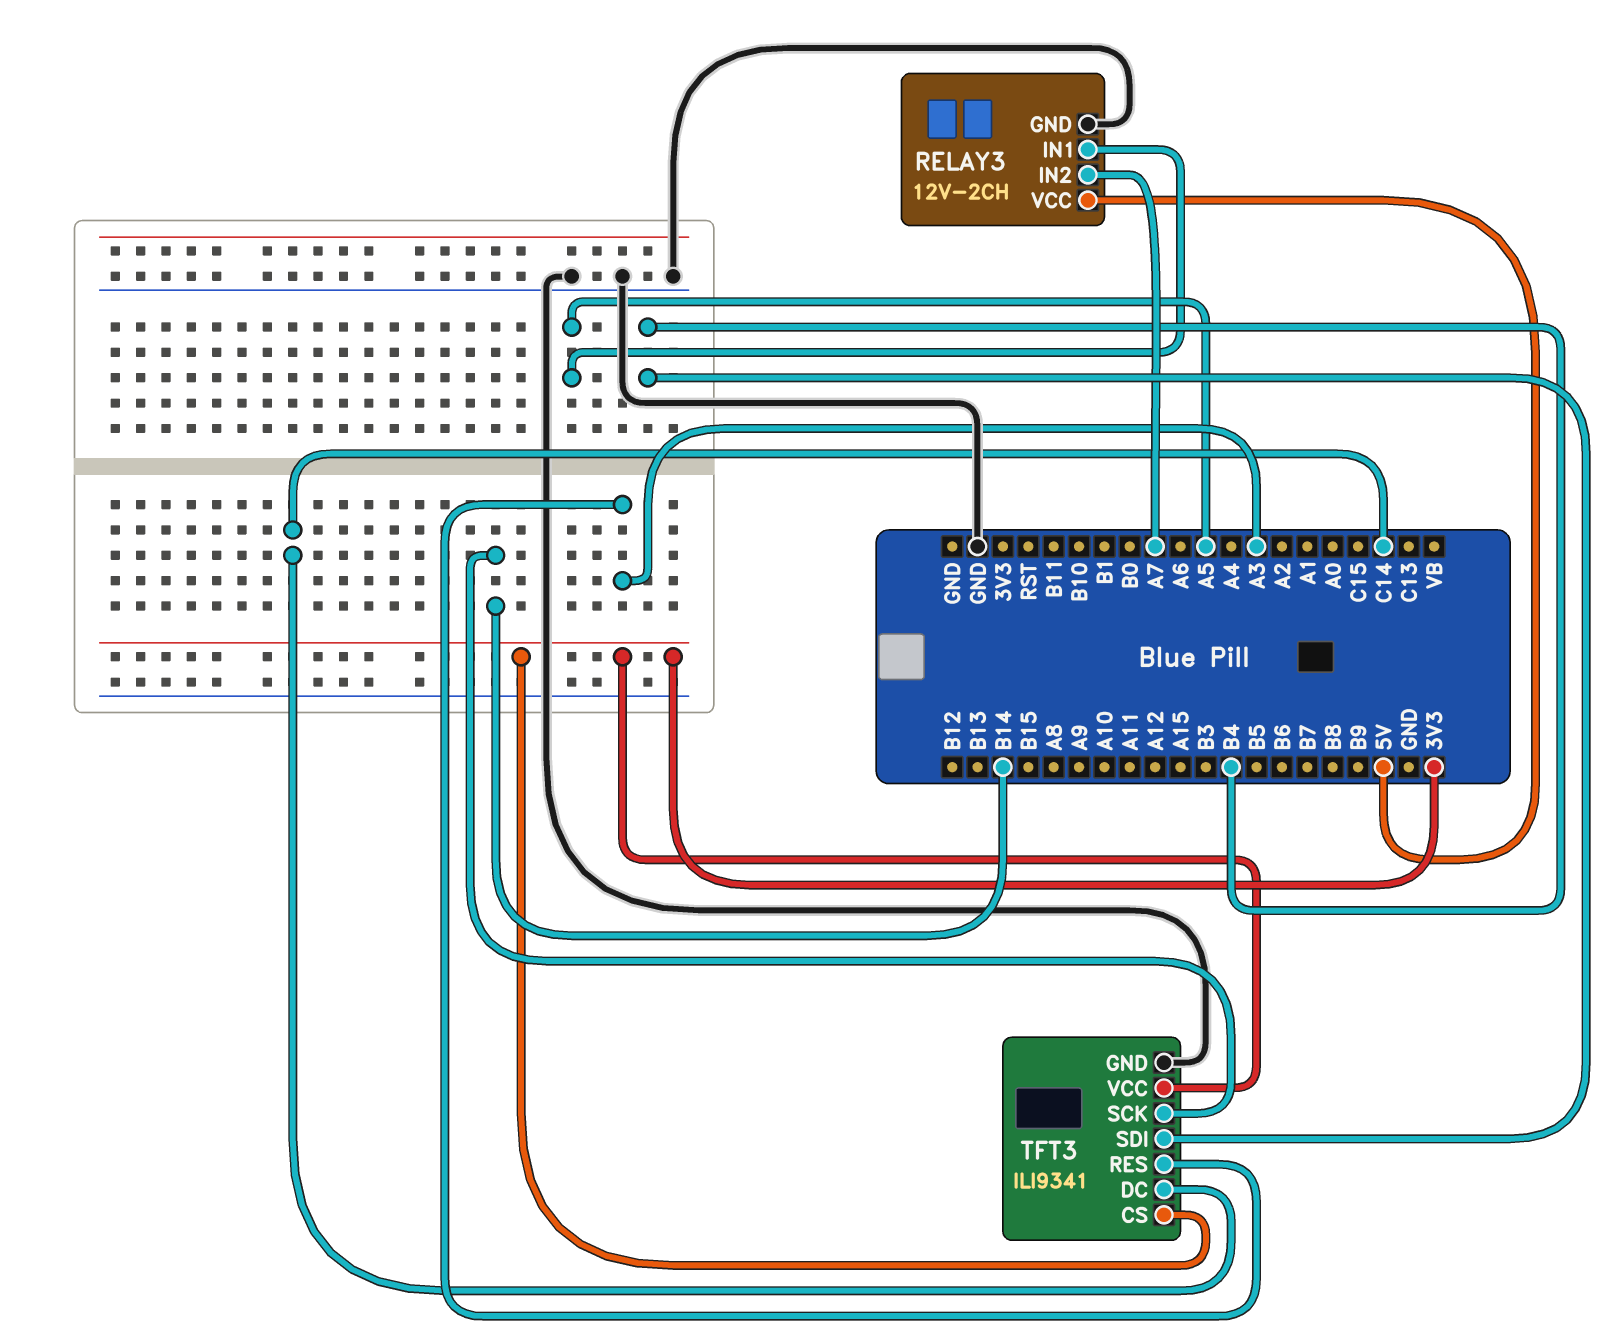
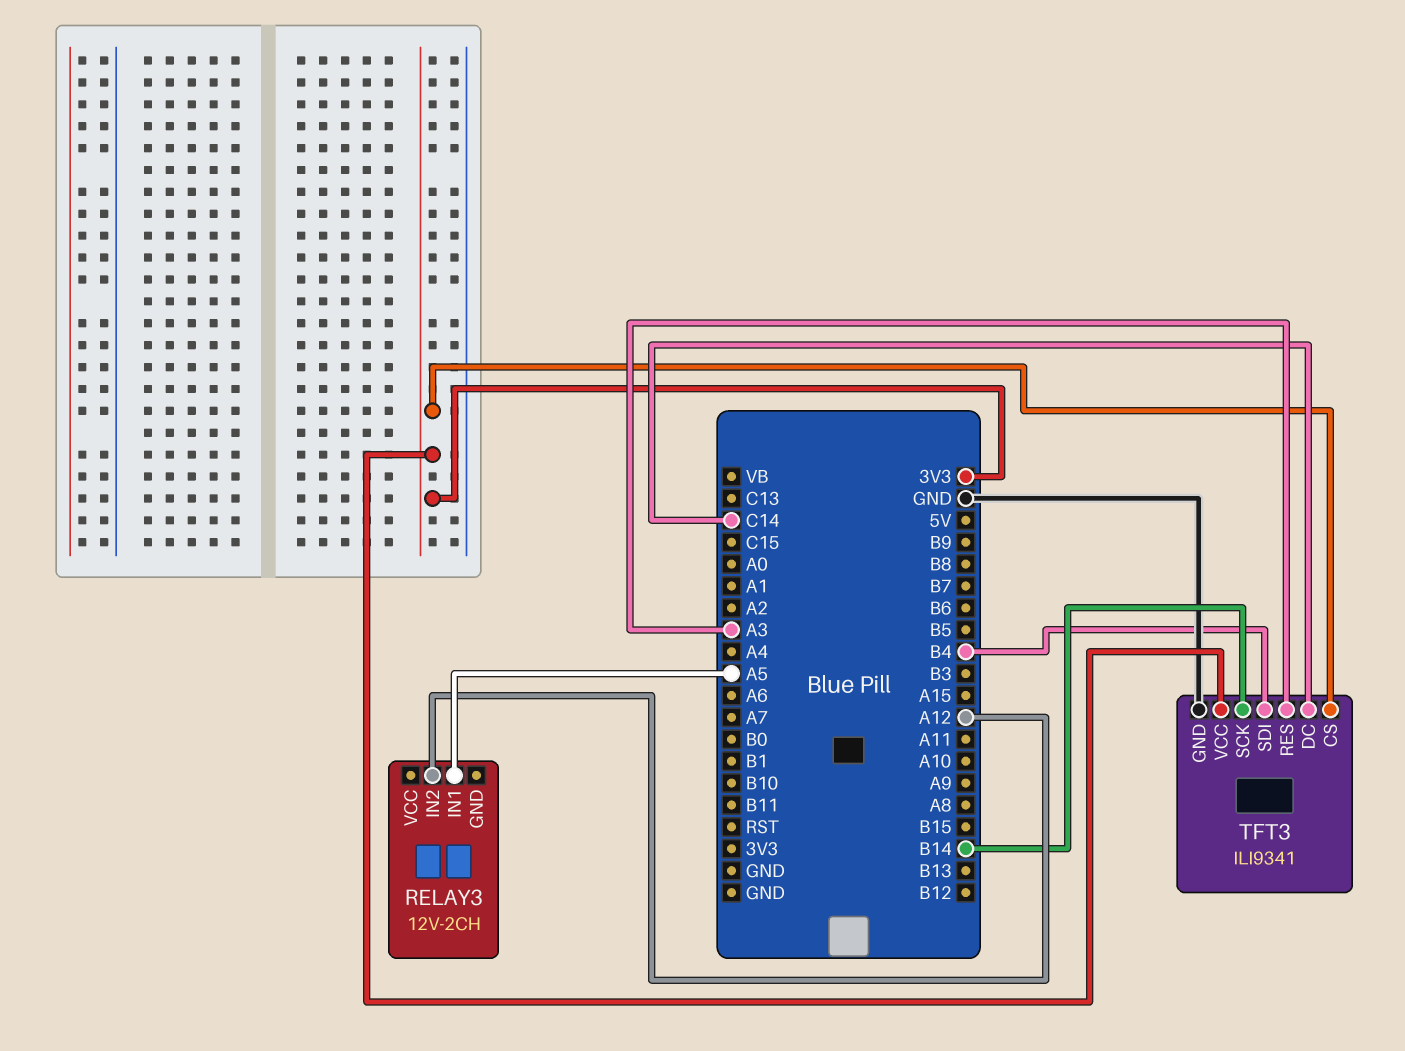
RELAY3 pin GND: GND -> none
RELAY3 pin IN2: A7 -> A12
RELAY3 pin VCC: 5V -> none

